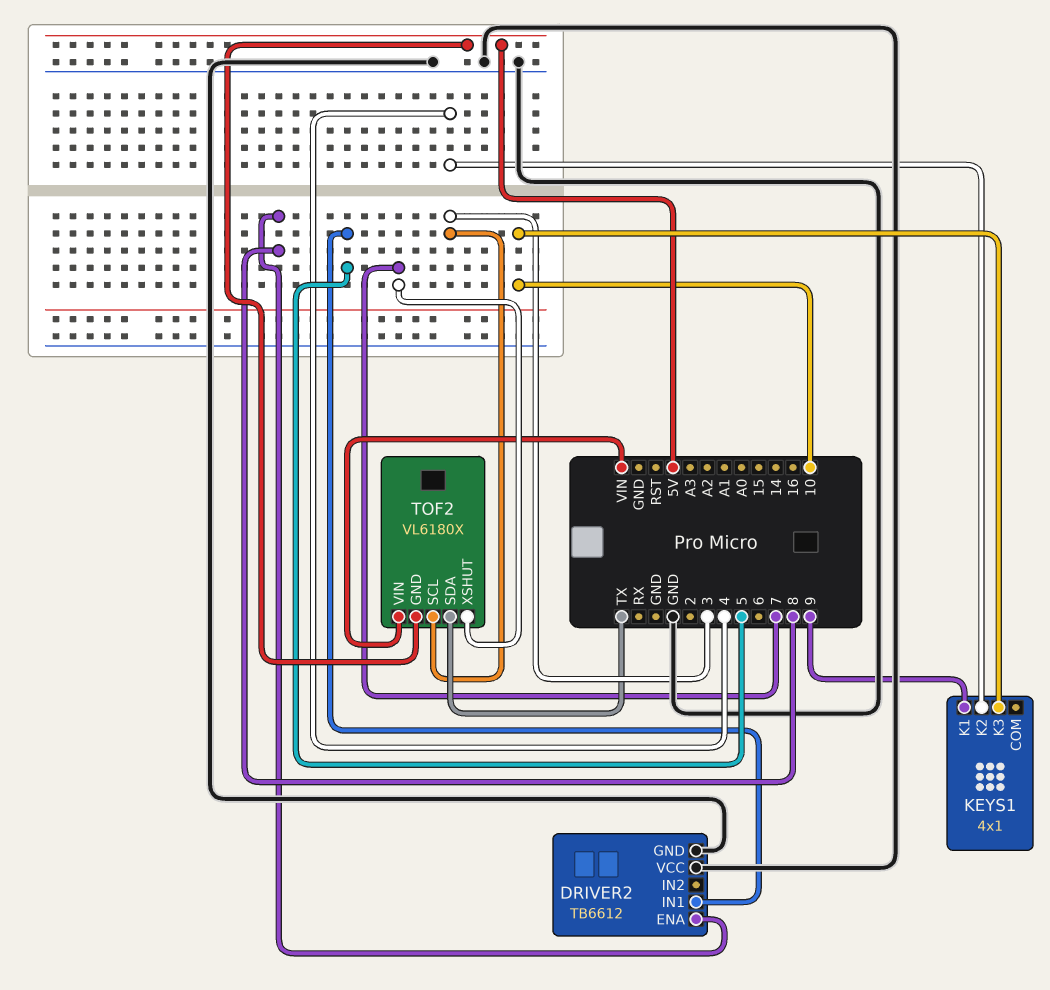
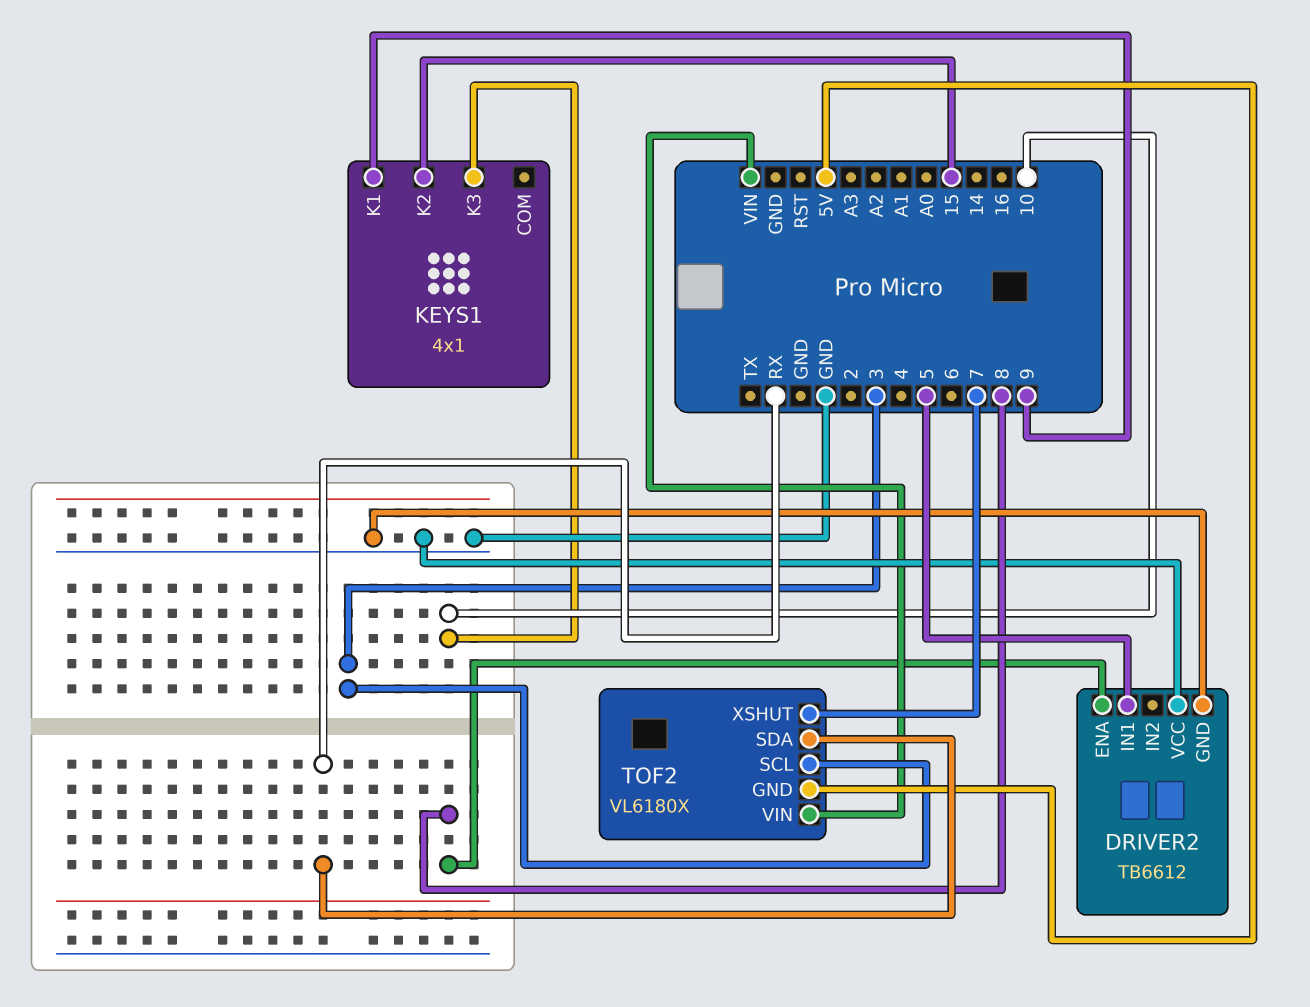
KEYS1 pin K2: 4 -> 15
TOF2 pin SDA: TX -> RX

